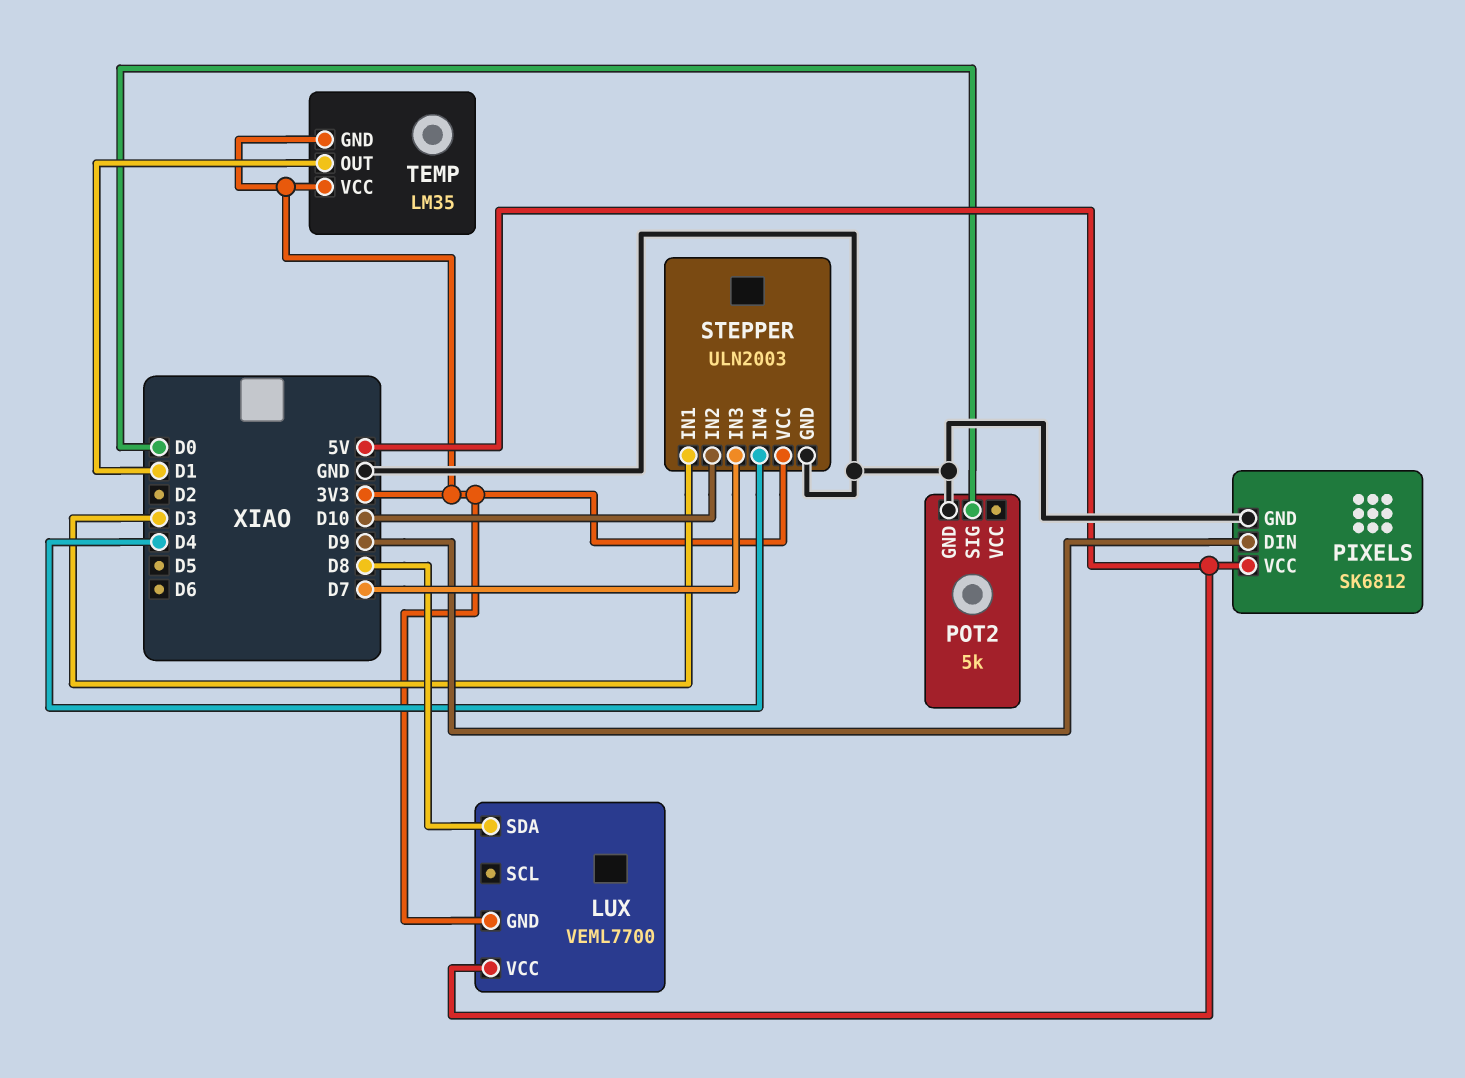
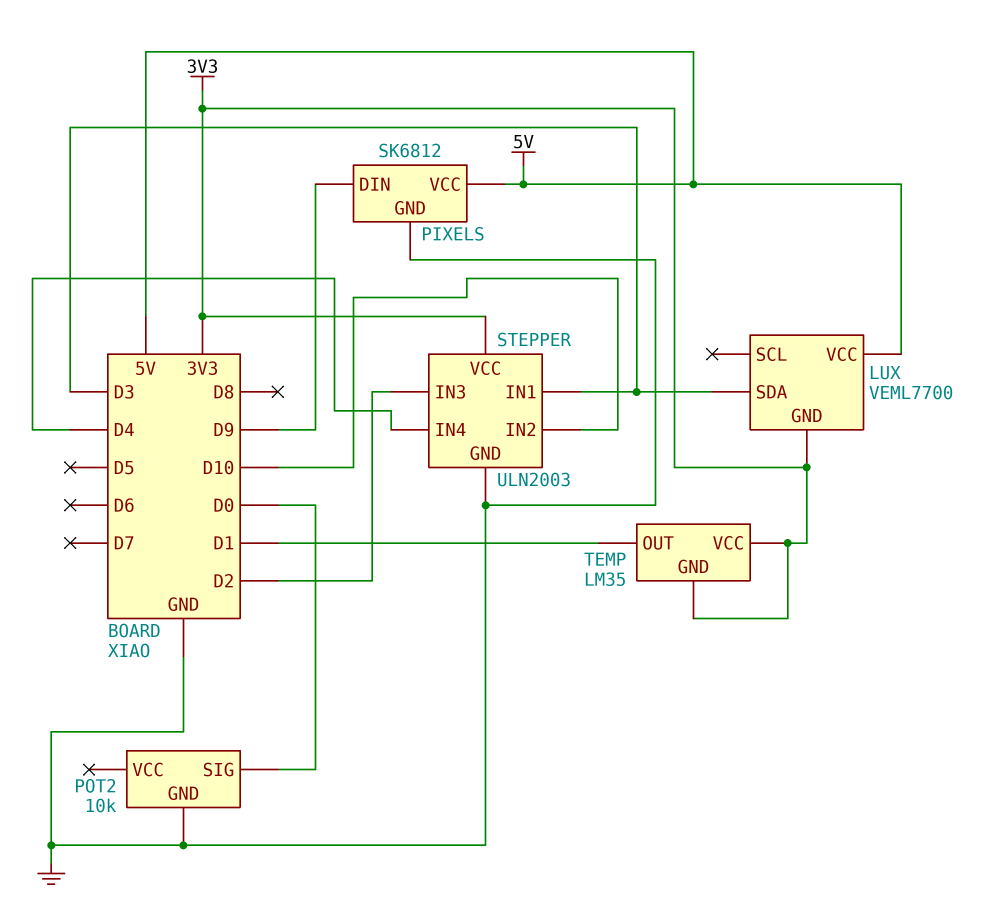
LUX pin SDA: D8 -> D3
POT2: 5k -> 10k
STEPPER pin IN3: D7 -> D2

